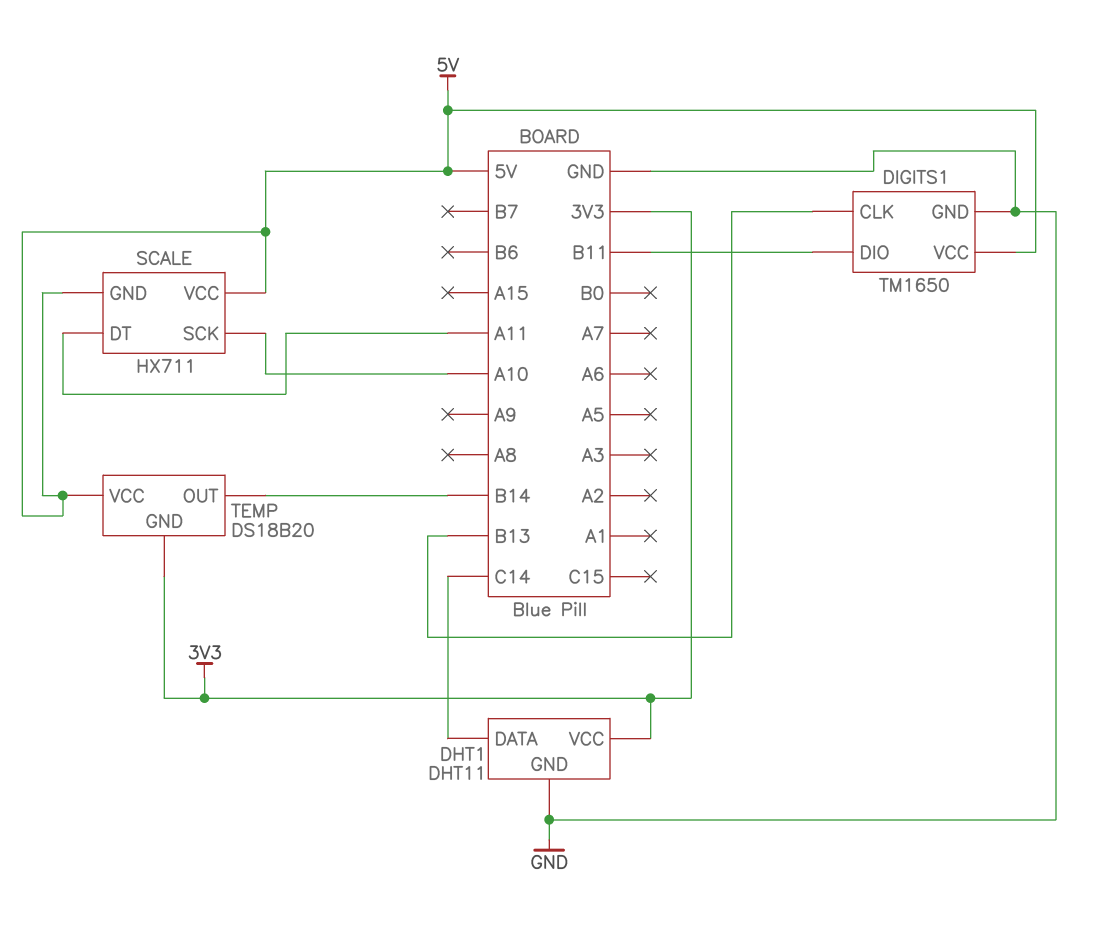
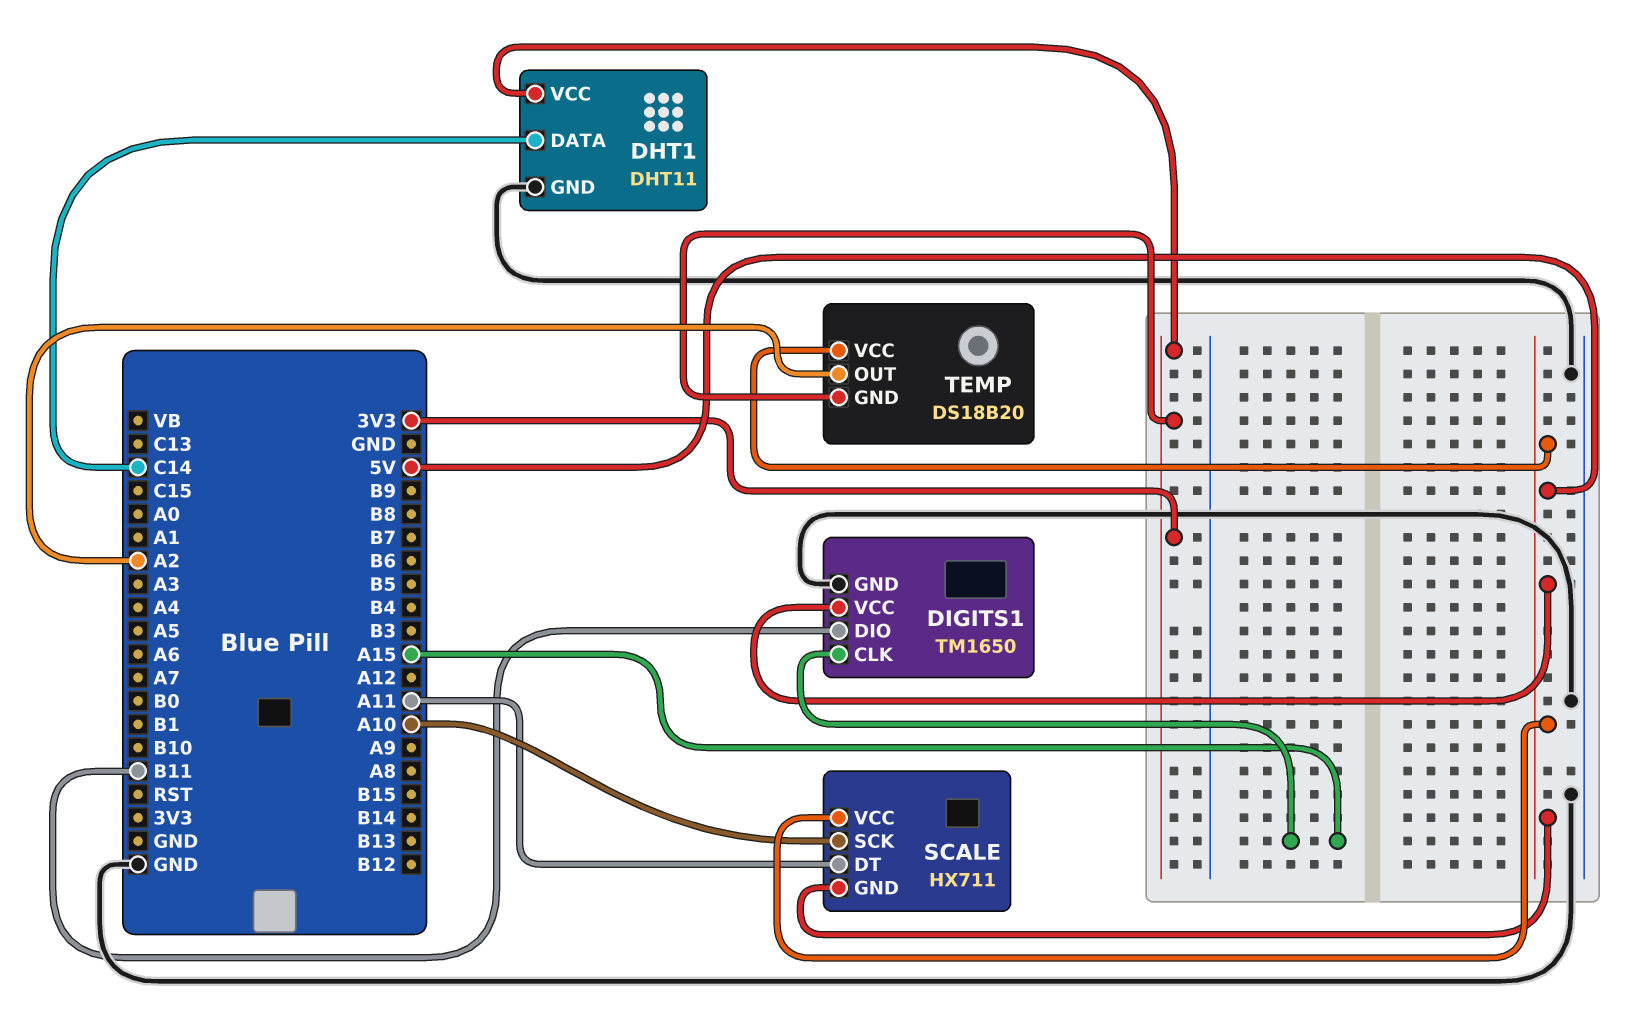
DIGITS1 pin CLK: B13 -> A15
TEMP pin OUT: B14 -> A2

